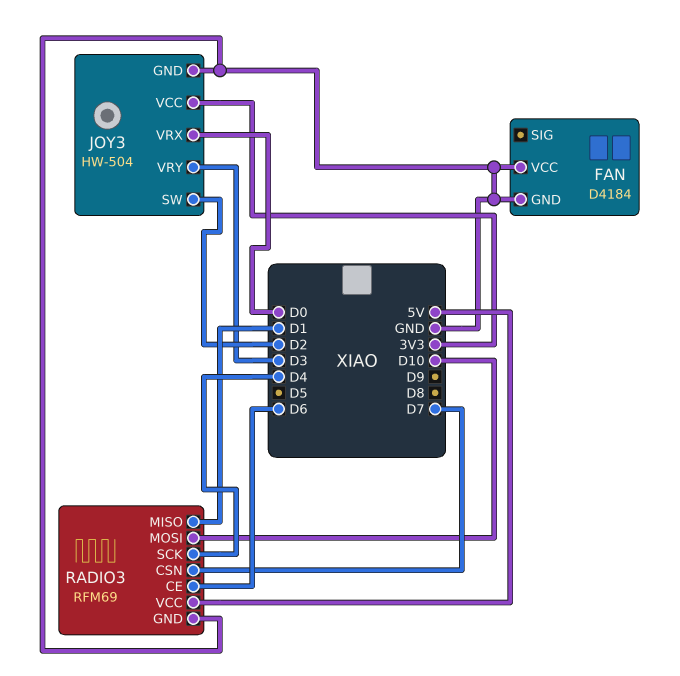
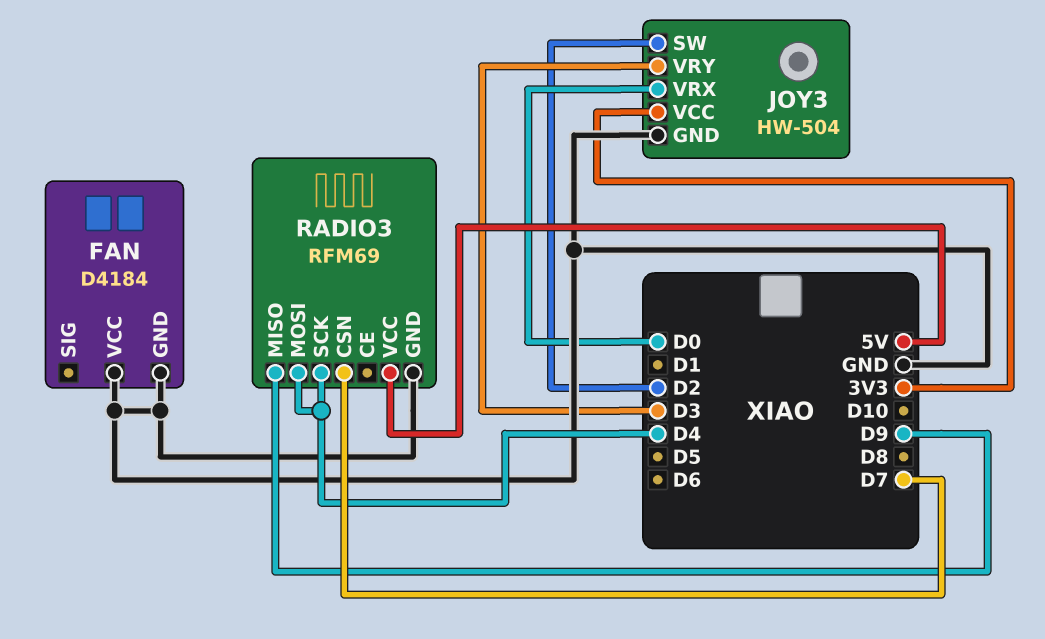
RADIO3 pin CE: D6 -> none
RADIO3 pin MISO: D1 -> D9
RADIO3 pin MOSI: D10 -> D4

